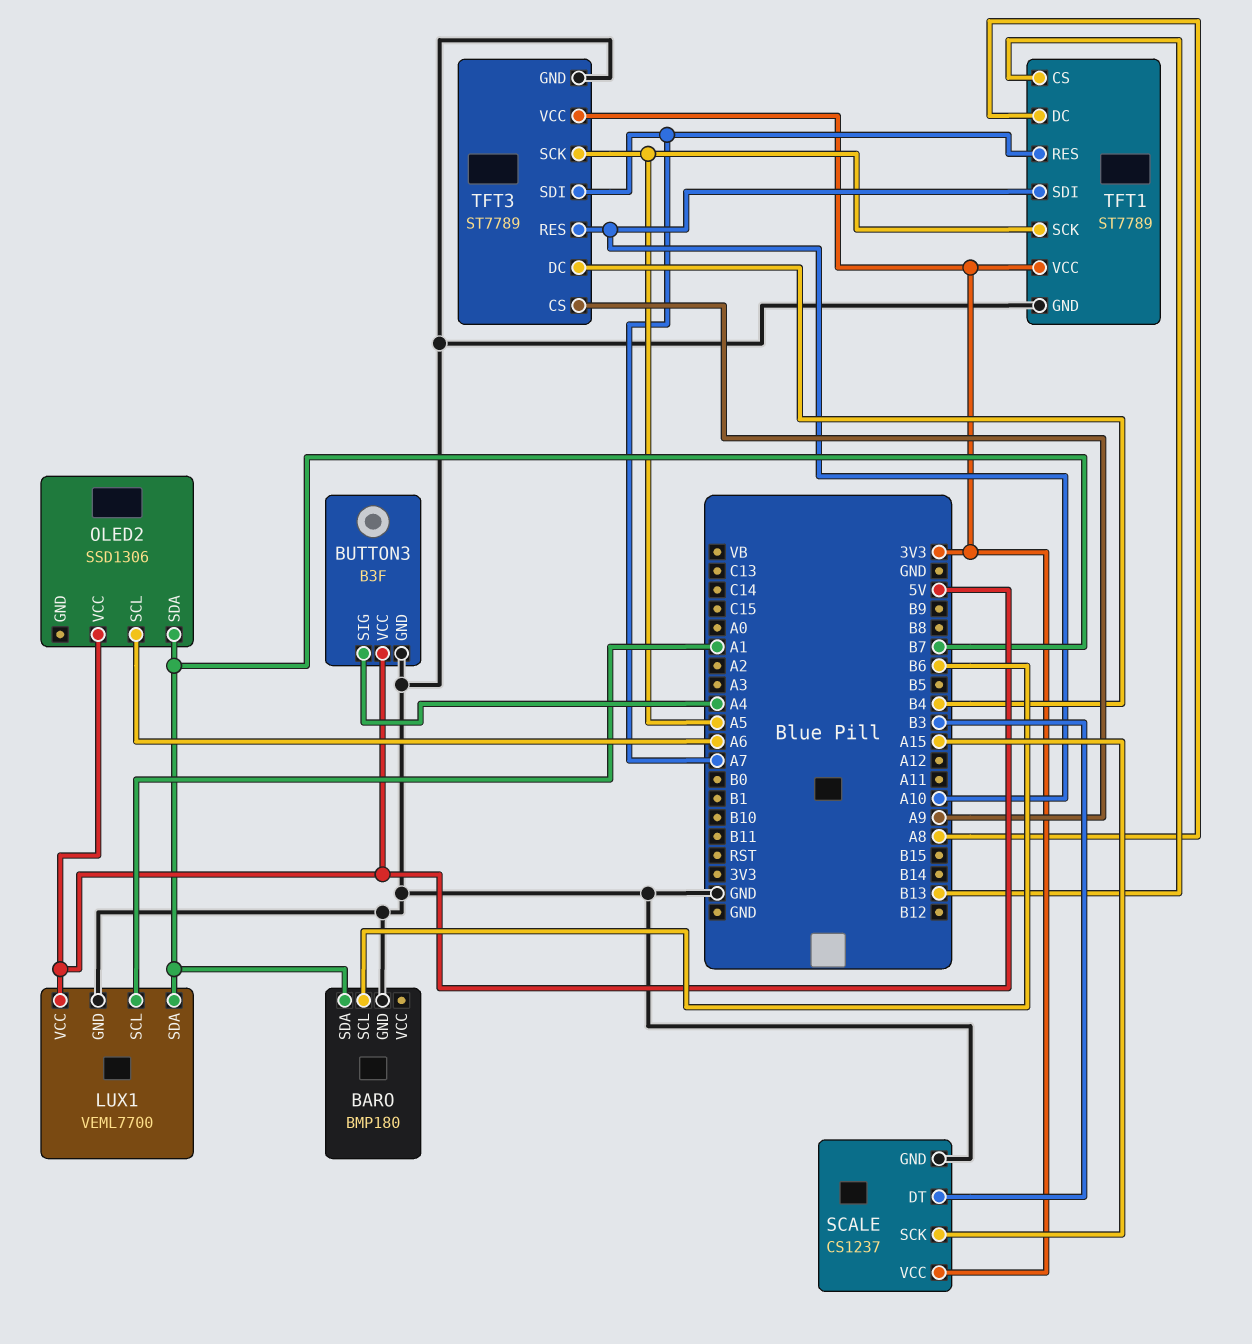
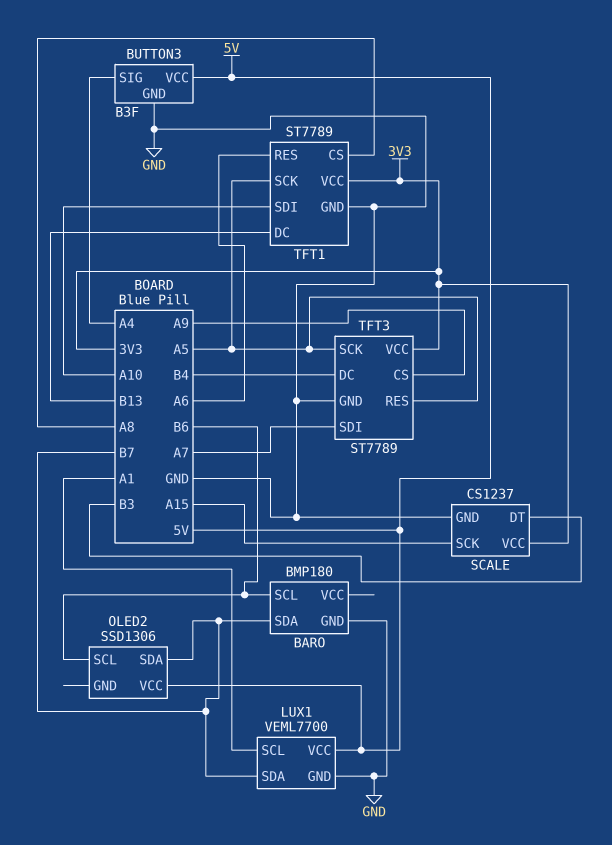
OLED2 pin SCL: A6 -> B6
TFT1 pin CS: B13 -> A8
TFT1 pin DC: A8 -> B13
TFT1 pin RES: A7 -> A6
TFT3 pin RES: A10 -> A5

